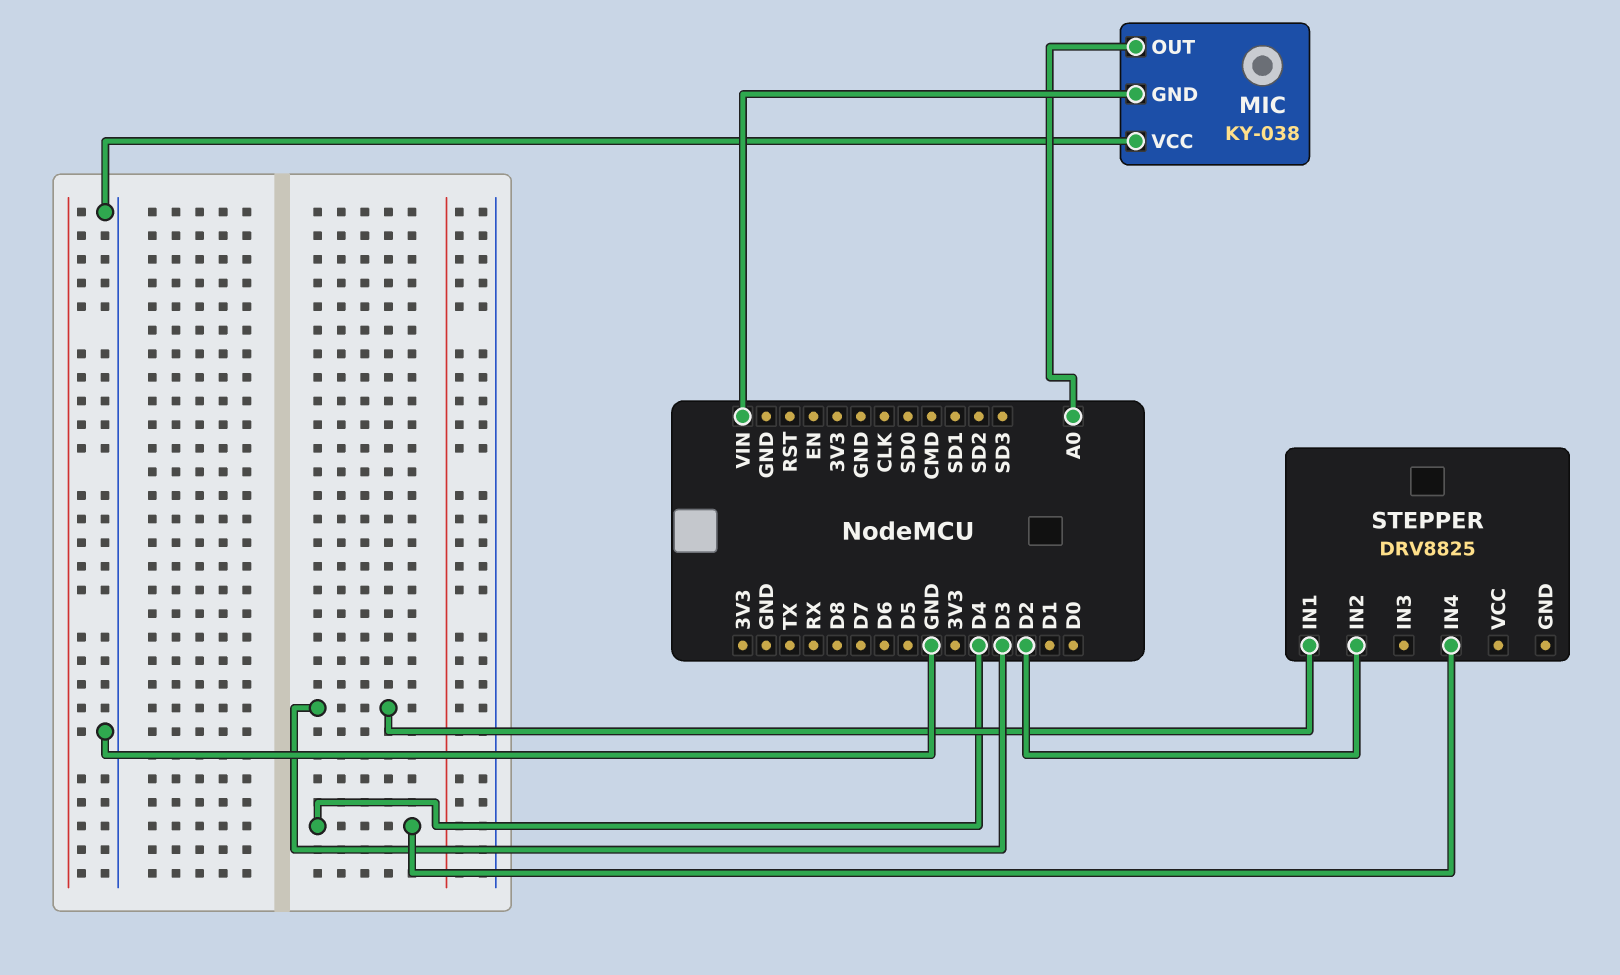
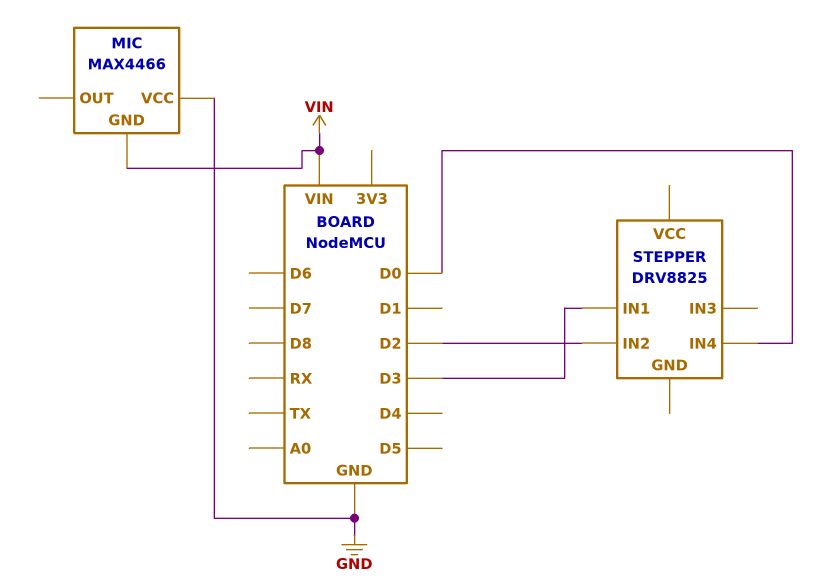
MIC: KY-038 -> MAX4466
MIC pin OUT: A0 -> none
STEPPER pin IN4: D4 -> D0

